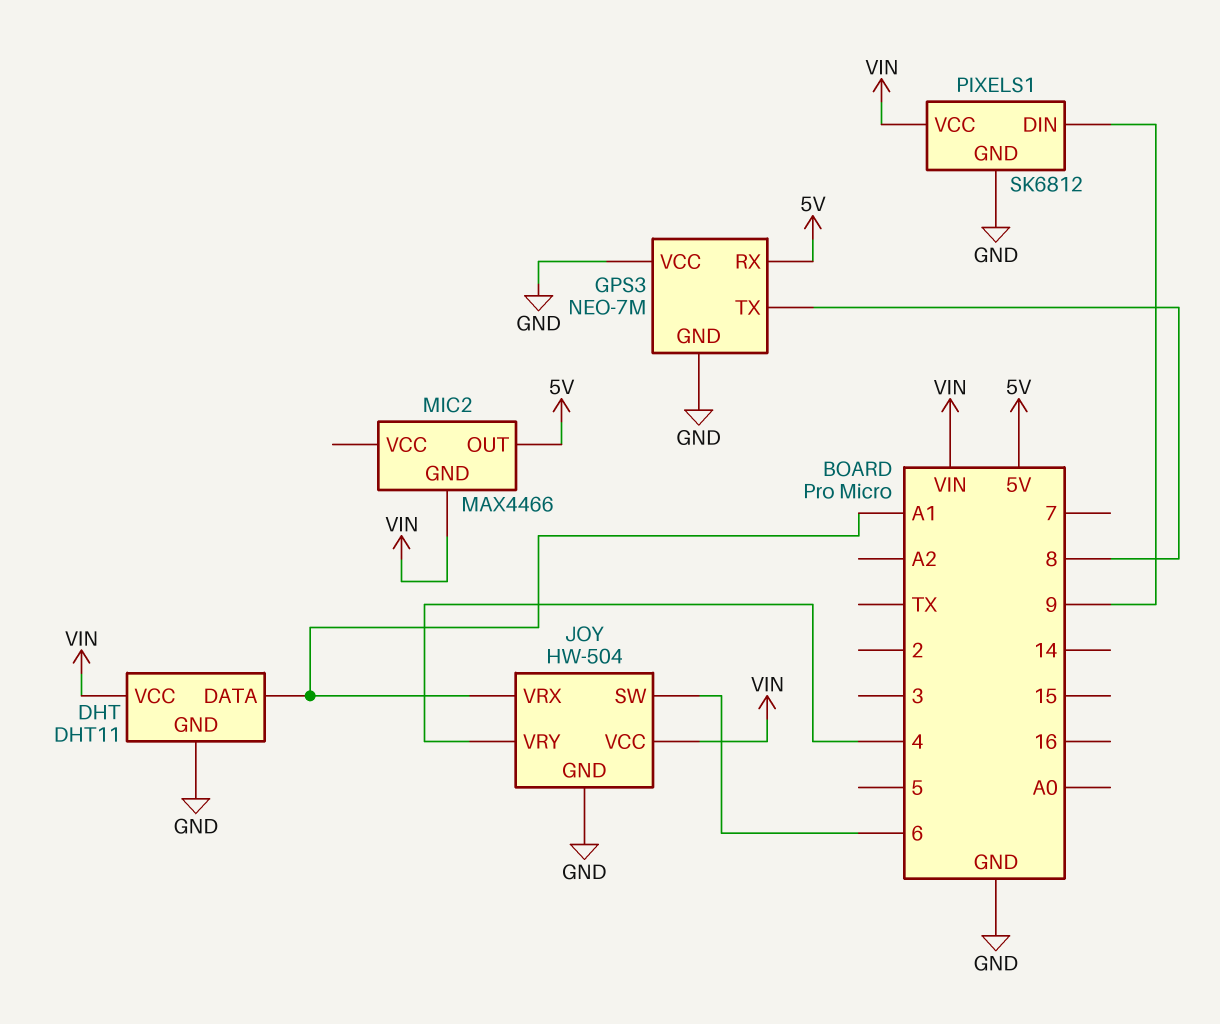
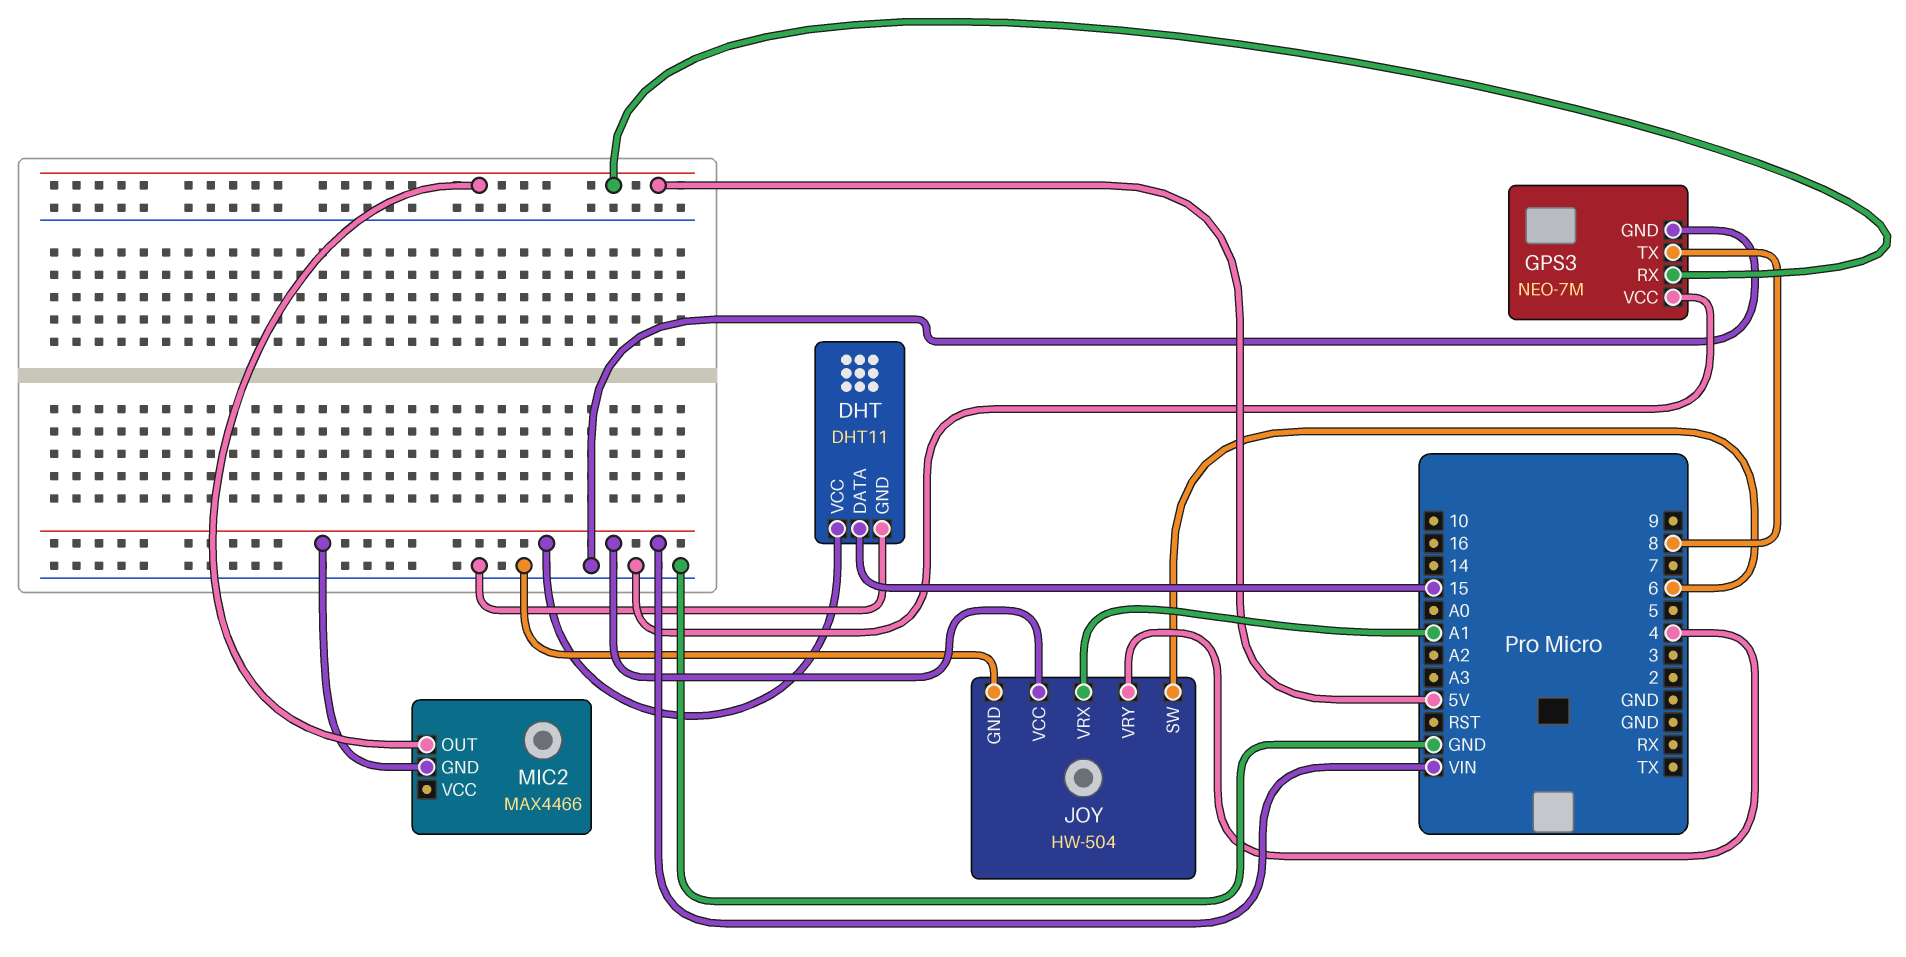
DHT pin DATA: A1 -> 15
PIXELS1: SK6812 -> none
PIXELS1 pin DIN: 9 -> none
PIXELS1 pin GND: GND -> none
PIXELS1 pin VCC: VIN -> none

